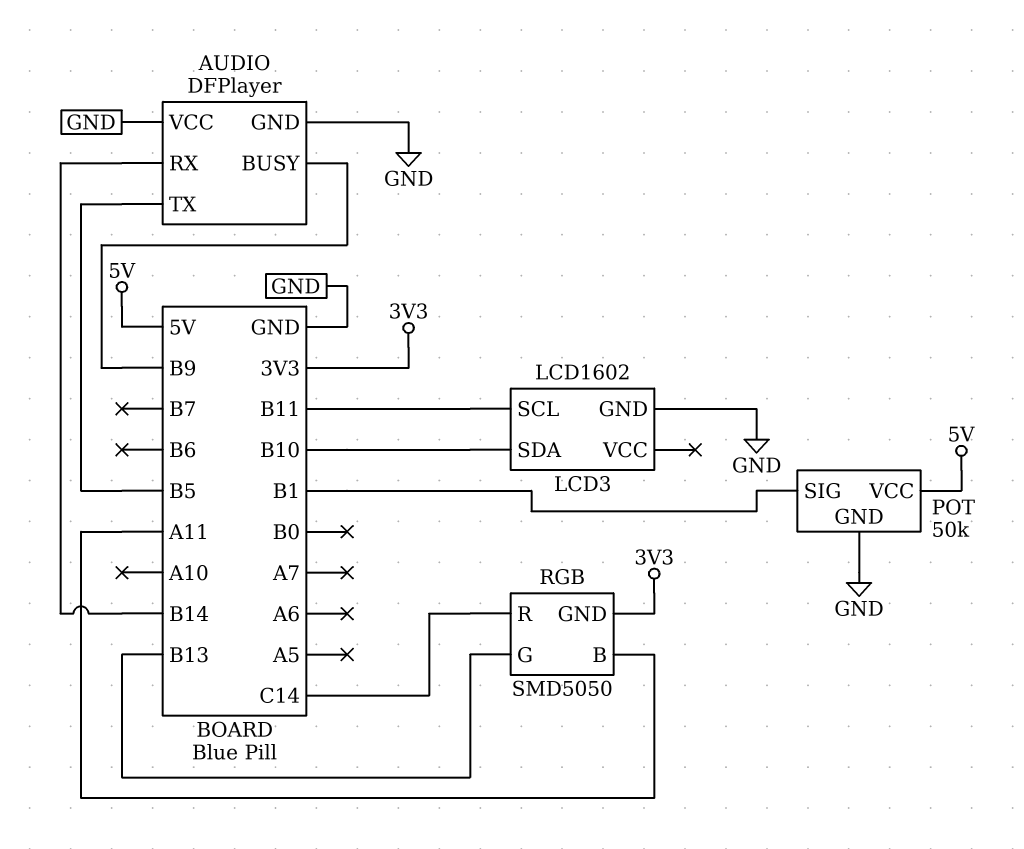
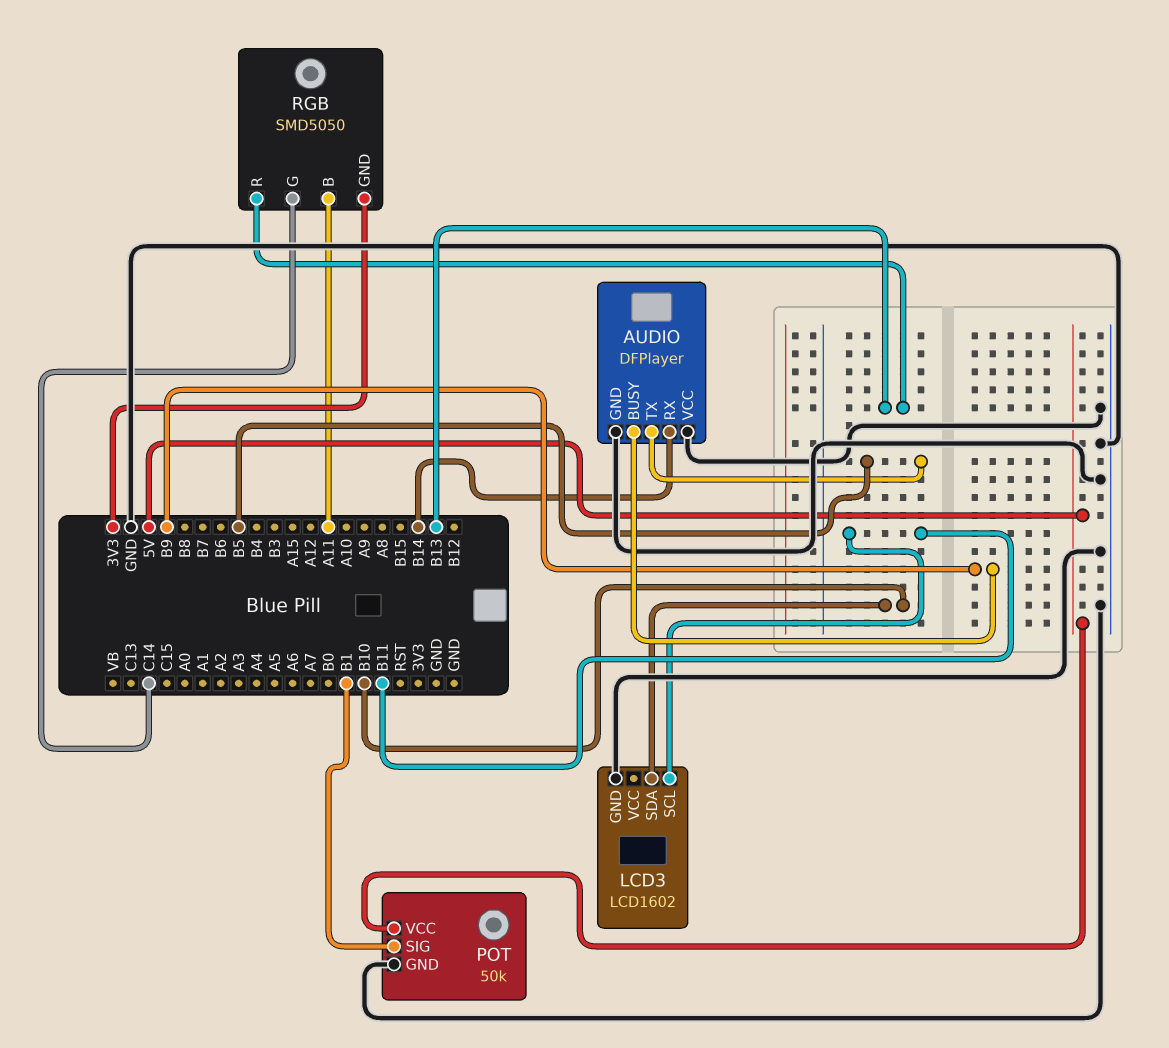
RGB pin G: B13 -> C14
RGB pin R: C14 -> B13

